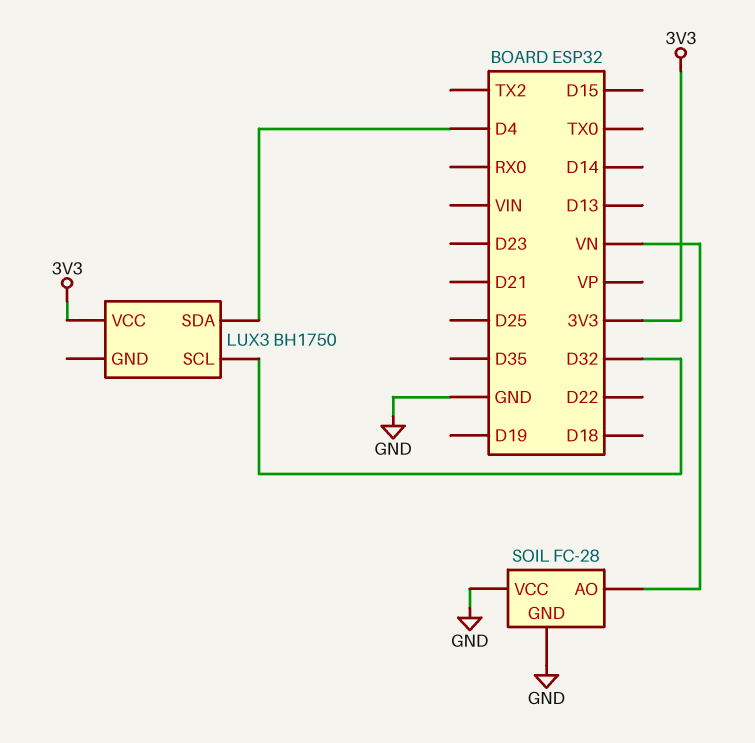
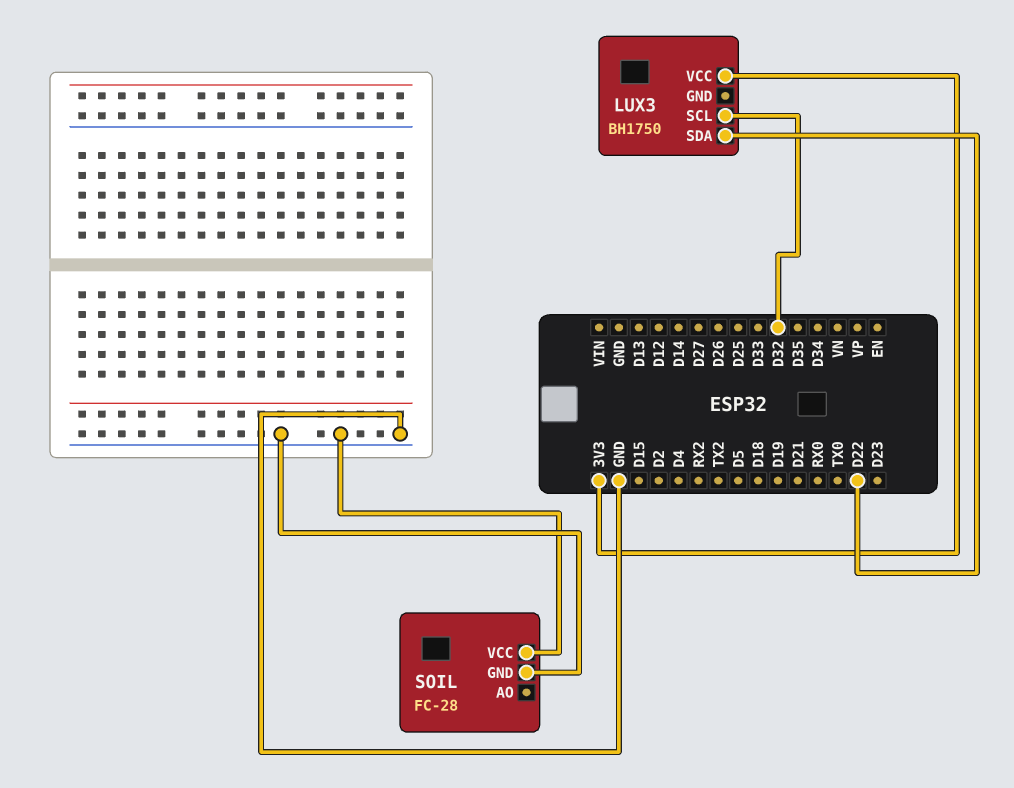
LUX3 pin SDA: D4 -> D22
SOIL pin AO: VN -> none

